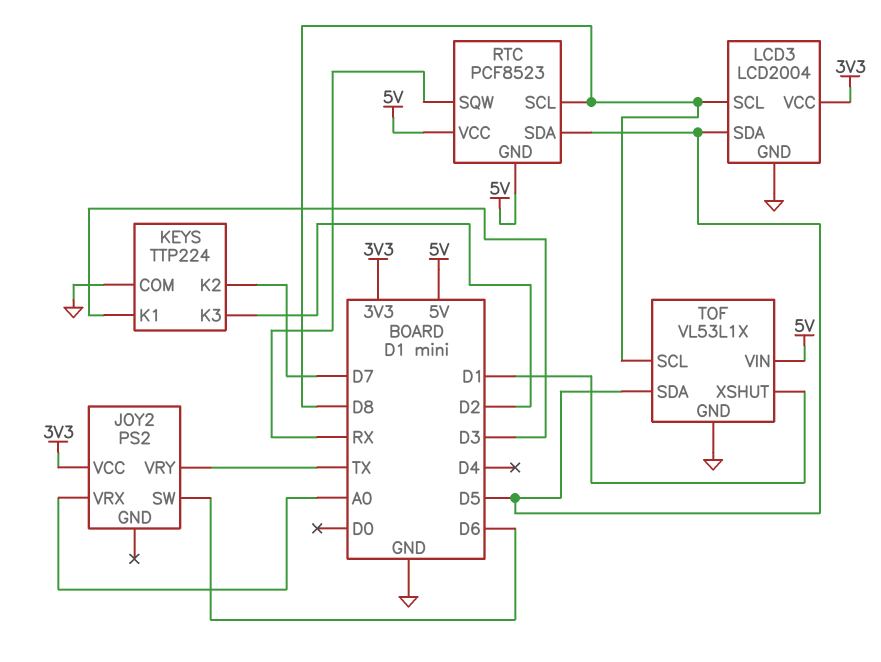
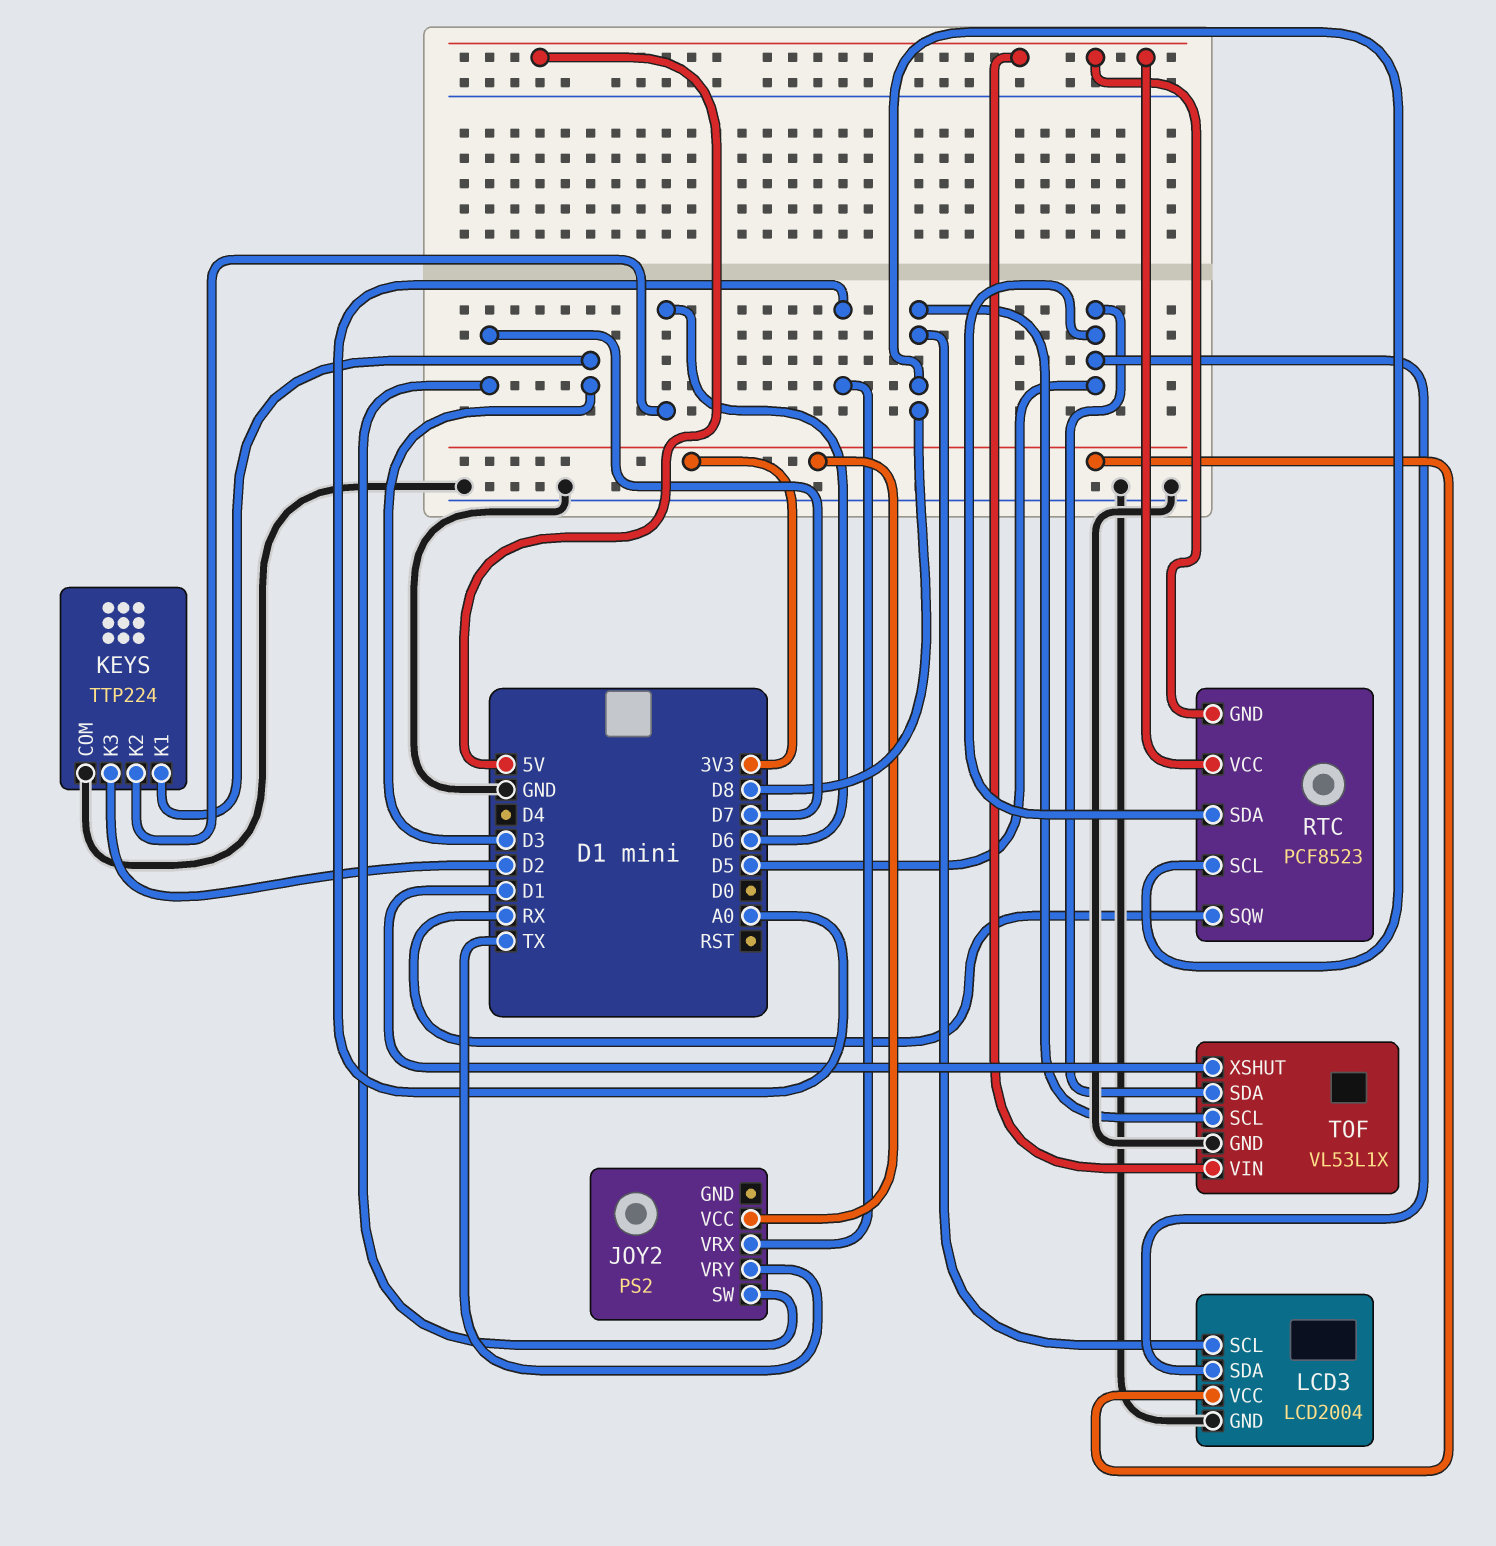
JOY2 pin SW: D6 -> D7
KEYS pin K2: D7 -> D6

